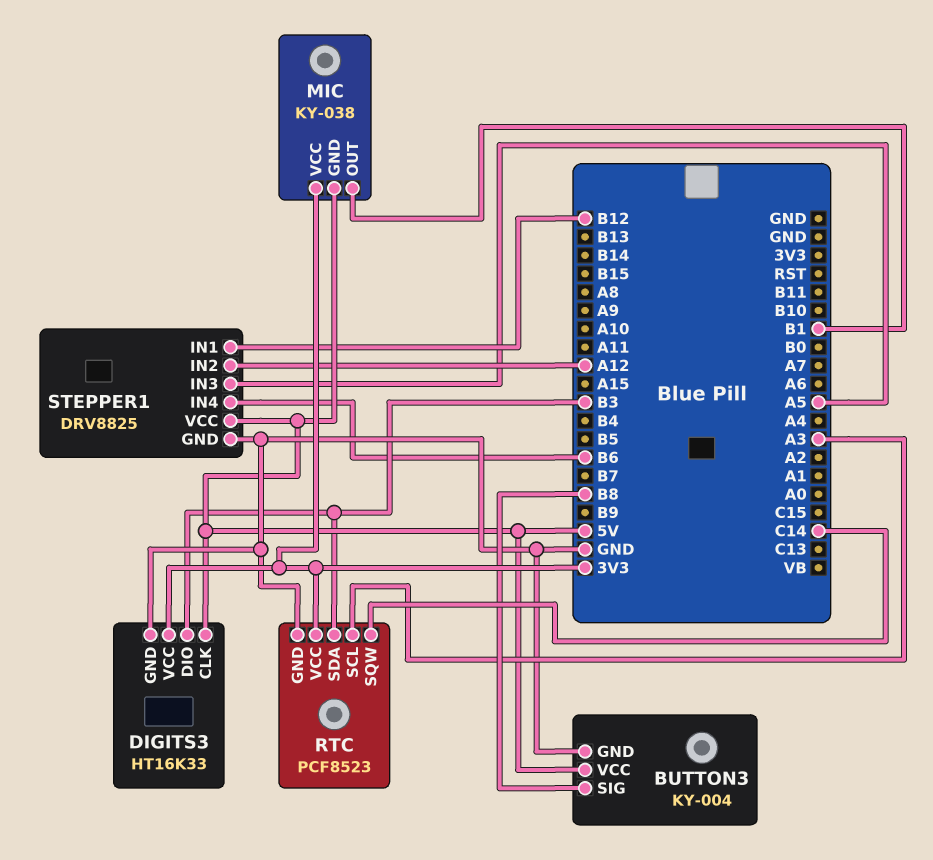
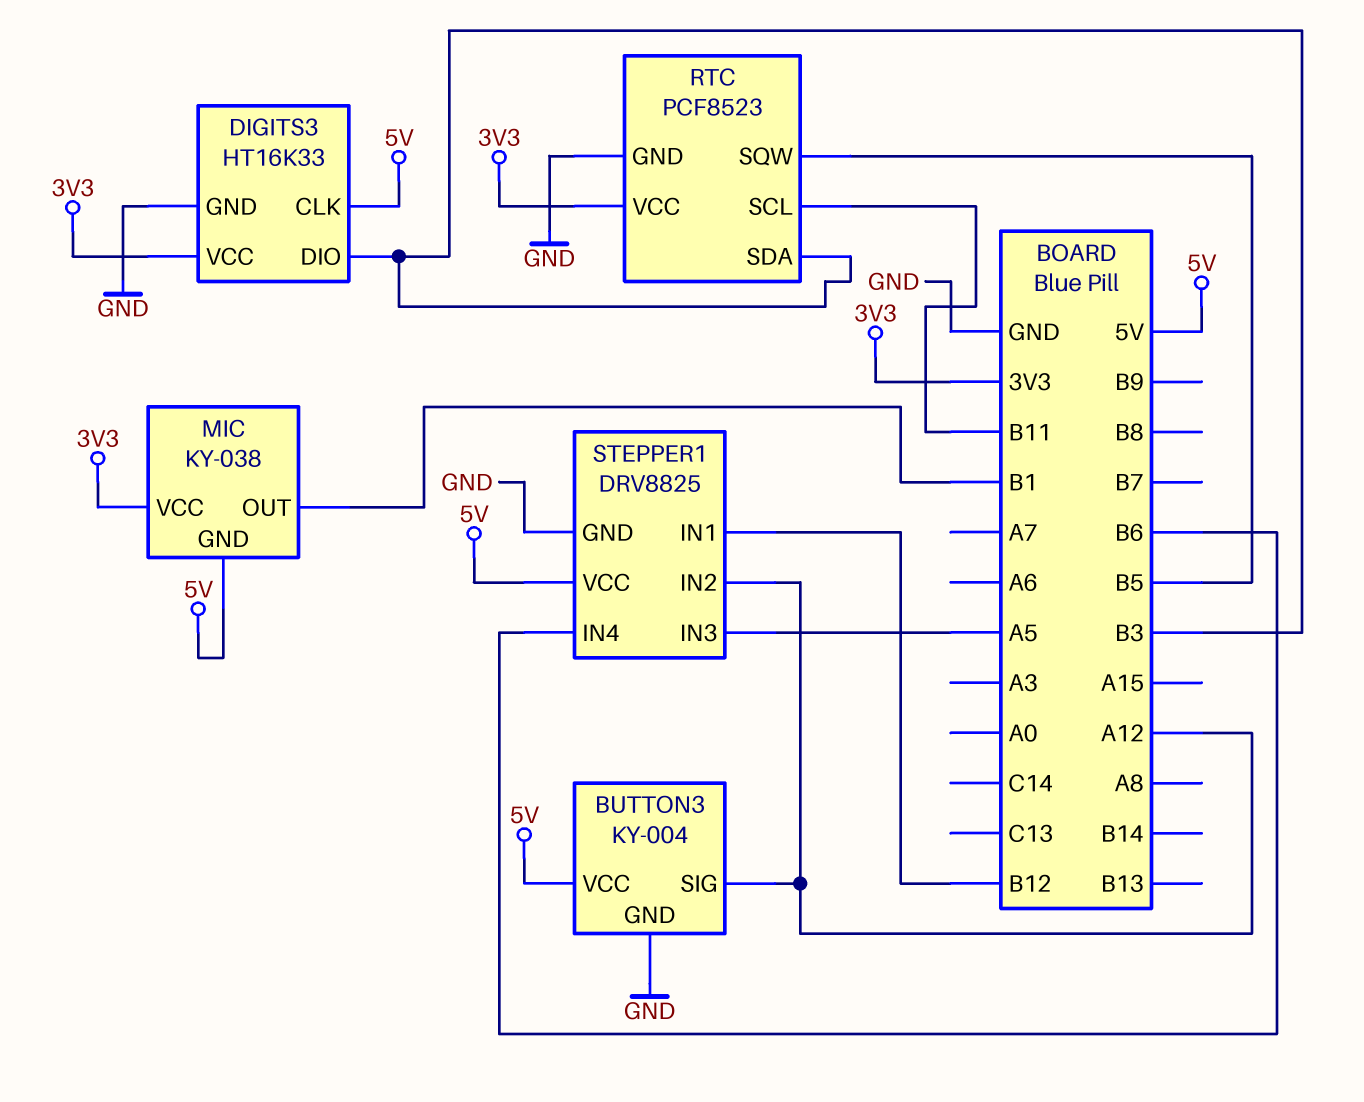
BUTTON3 pin SIG: B8 -> A12
RTC pin SCL: A3 -> B11
RTC pin SQW: C14 -> B5

